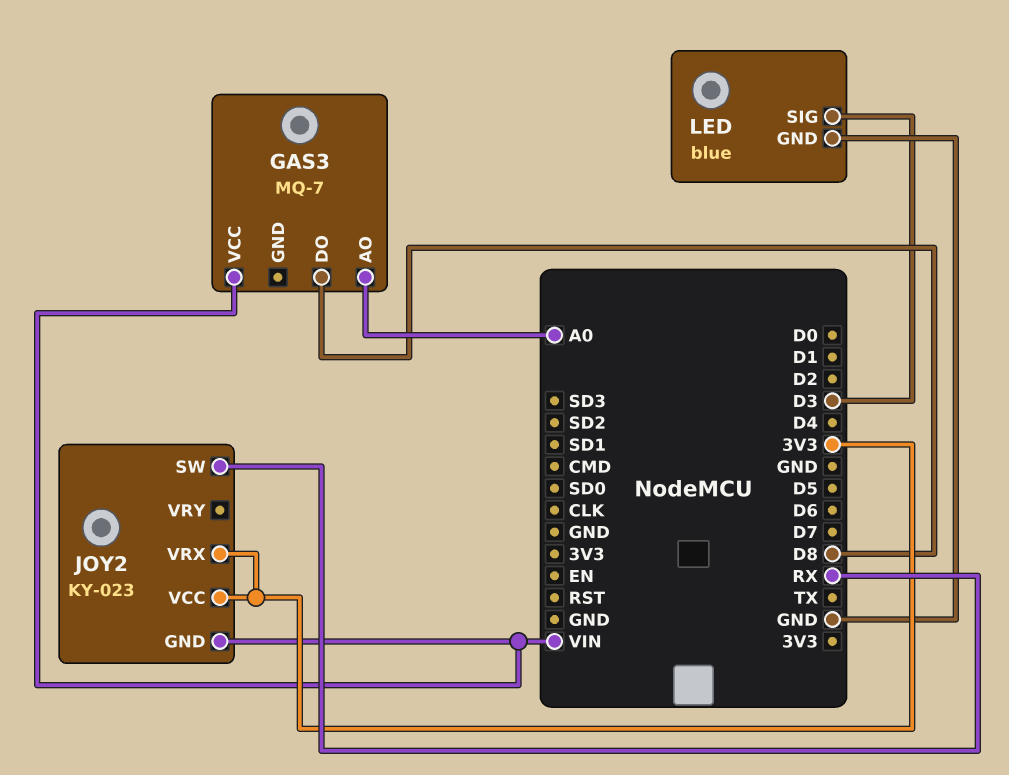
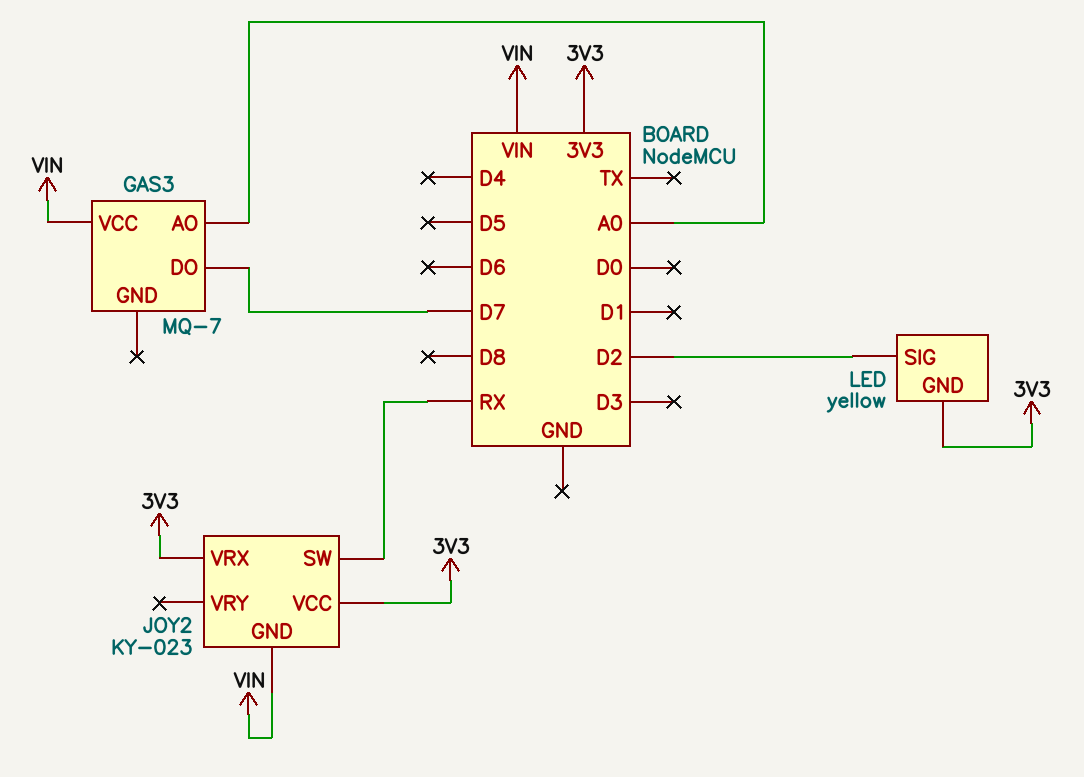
GAS3 pin DO: D8 -> D7
LED: blue -> yellow
LED pin GND: GND -> 3V3
LED pin SIG: D3 -> D2

